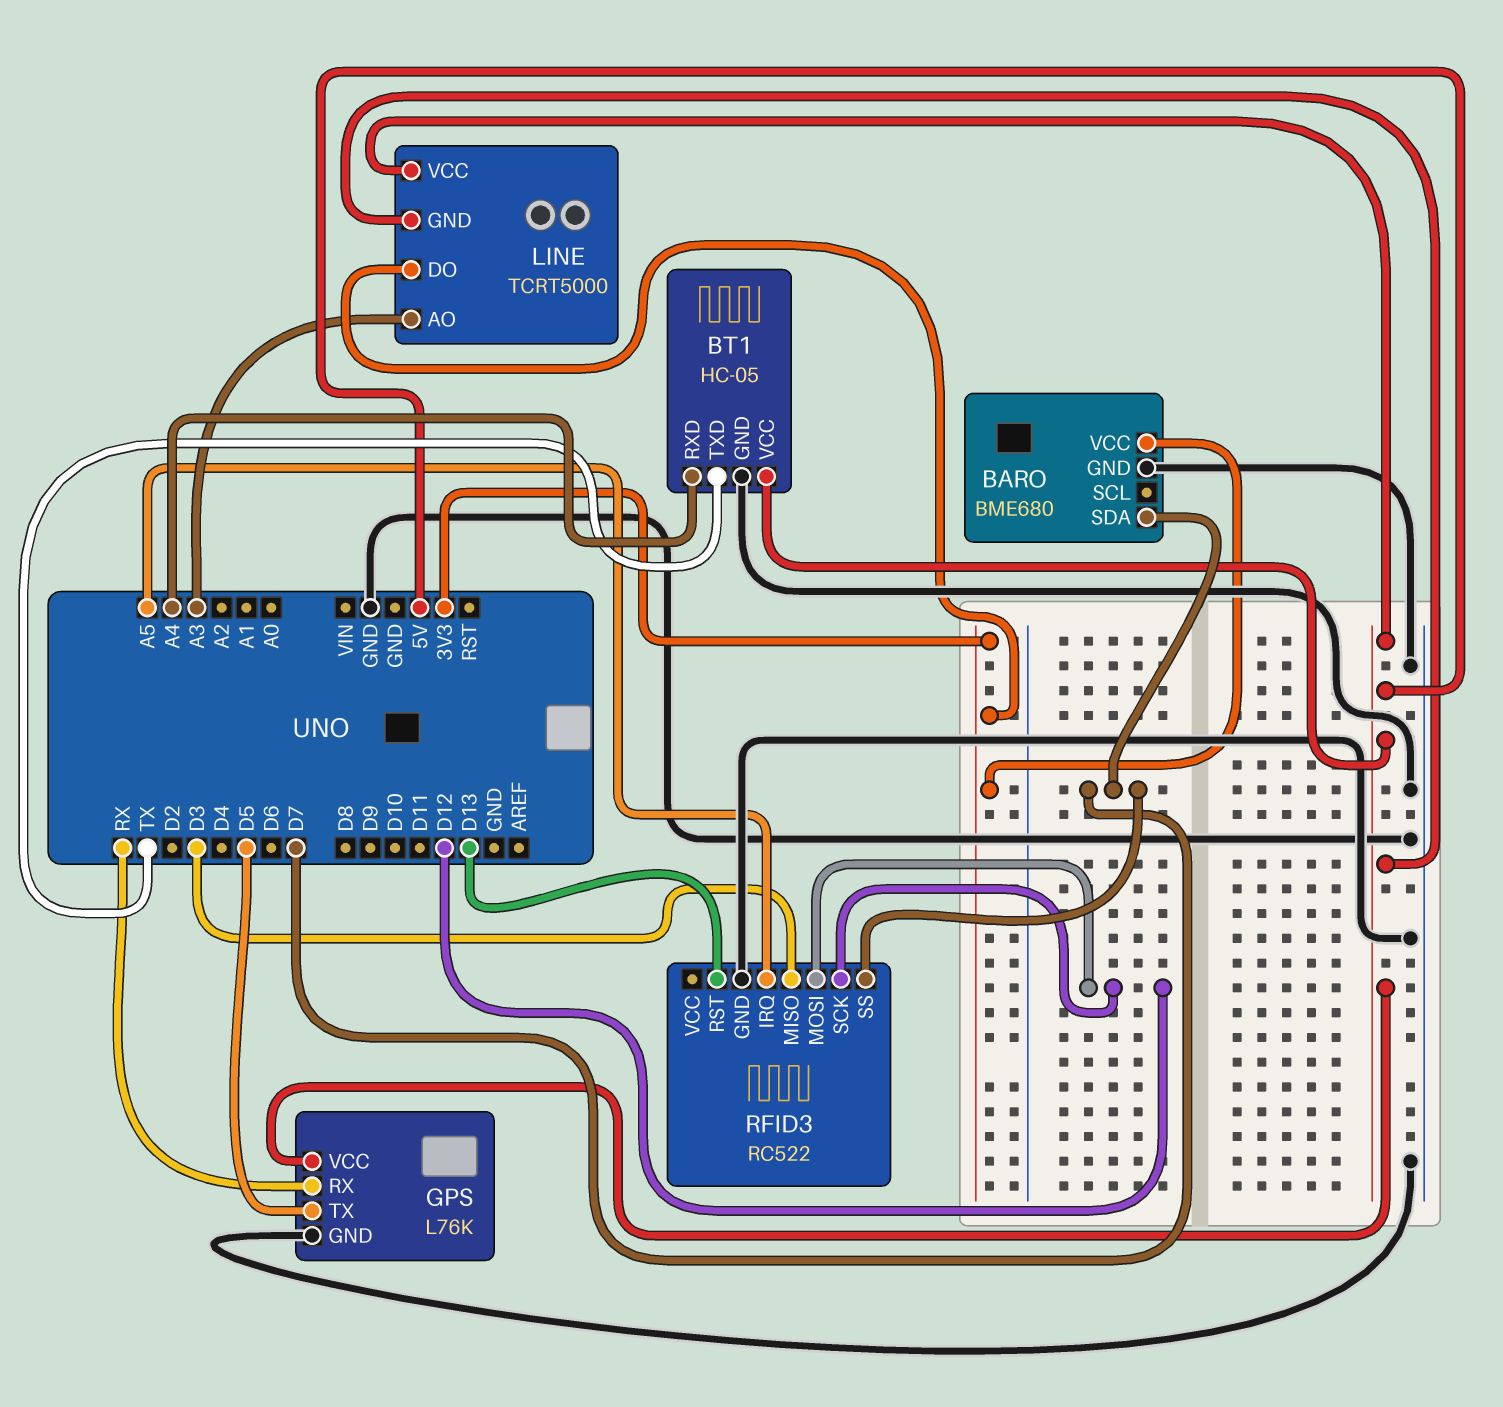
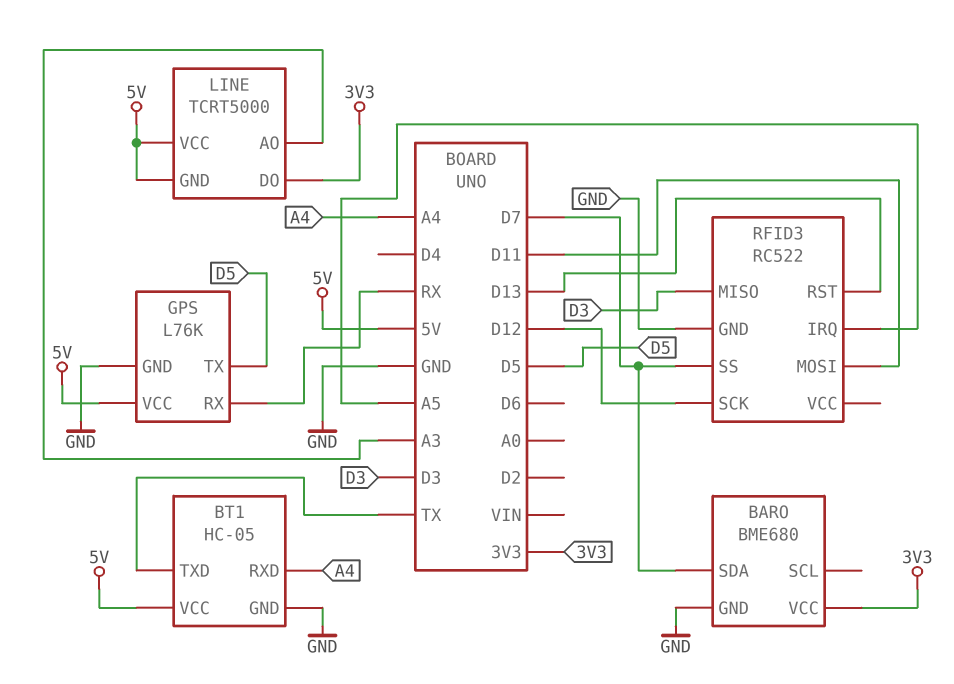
RFID3 pin MOSI: D12 -> D11

